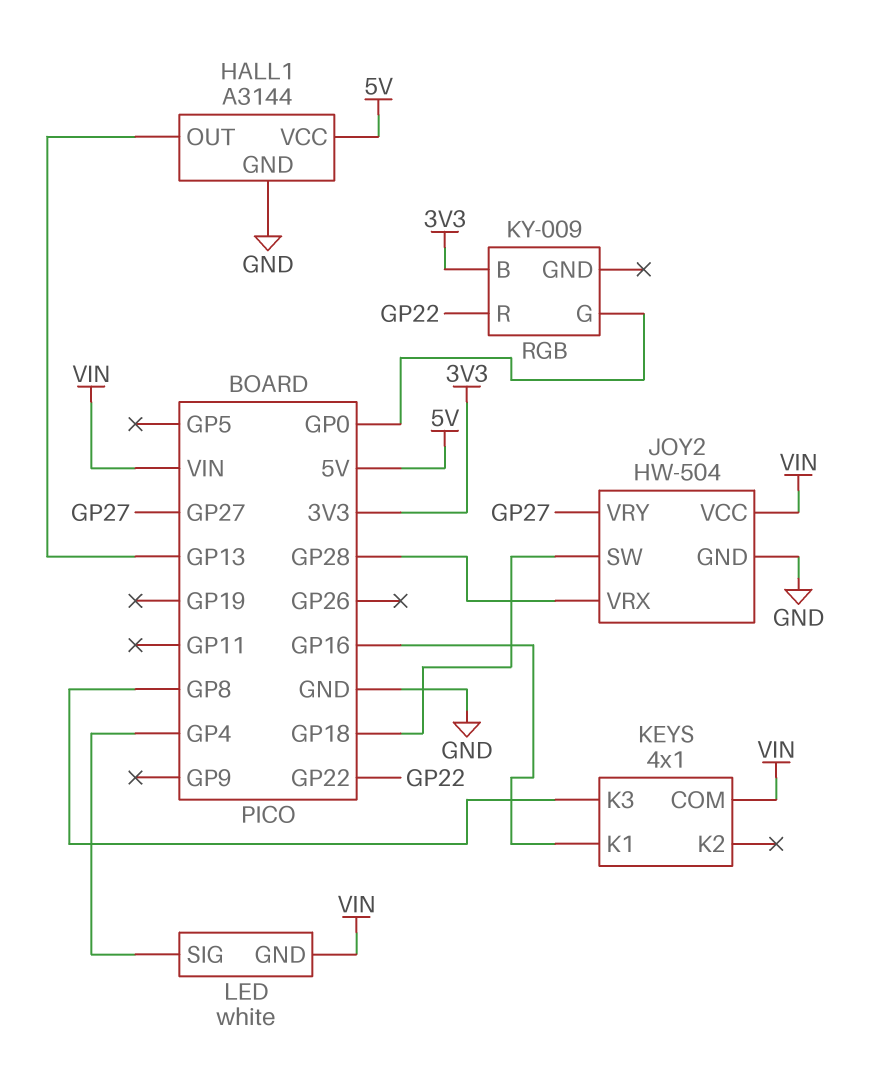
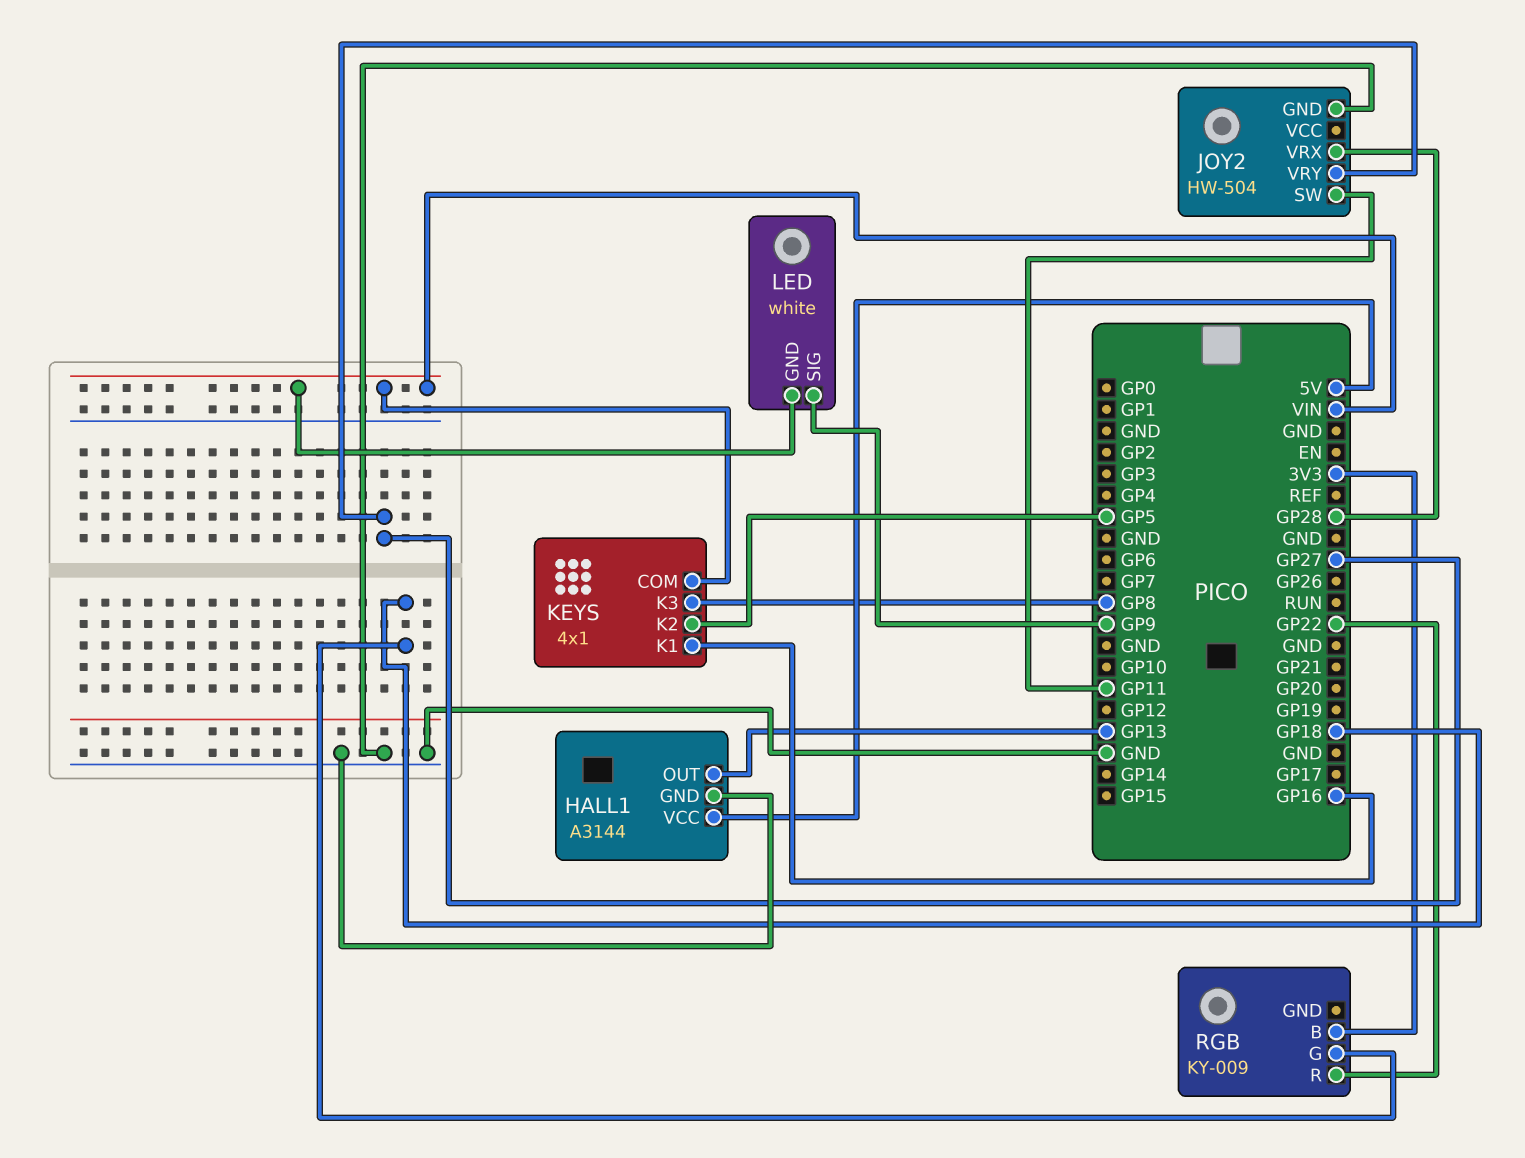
JOY2 pin SW: GP18 -> GP11
JOY2 pin VCC: VIN -> none
KEYS pin K2: none -> GP5
LED pin SIG: GP4 -> GP9
RGB pin G: GP0 -> GP18

